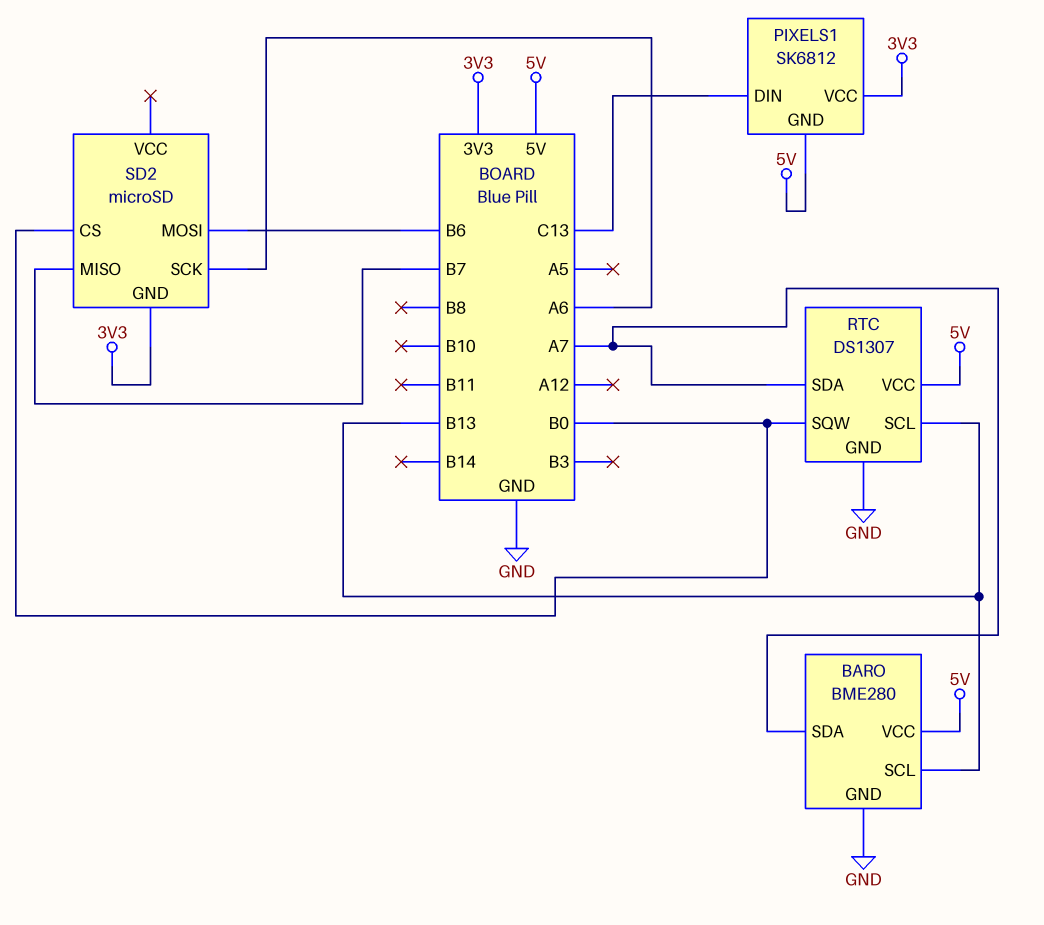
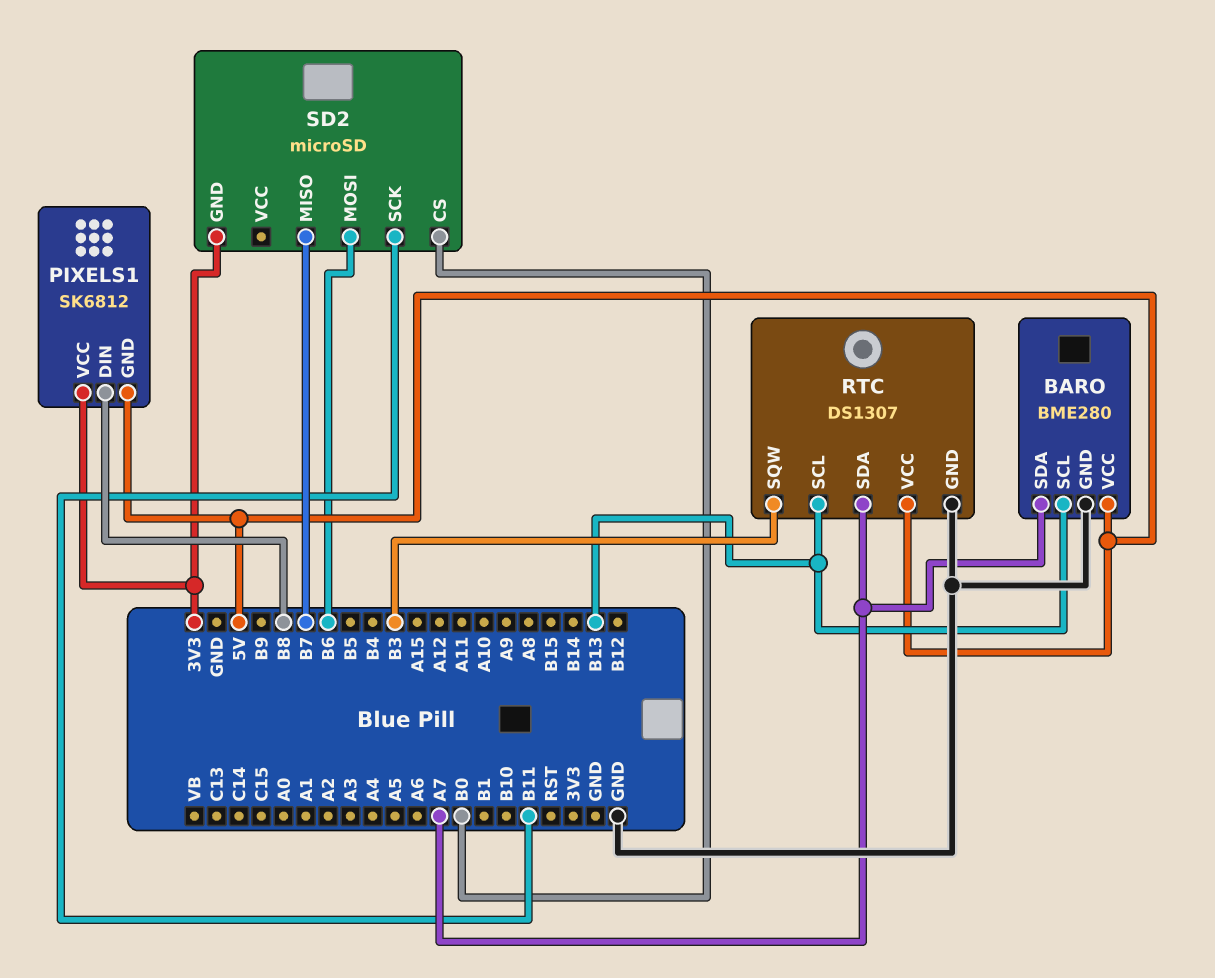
PIXELS1 pin DIN: C13 -> B8
RTC pin SQW: B0 -> B3
SD2 pin SCK: A6 -> B11

